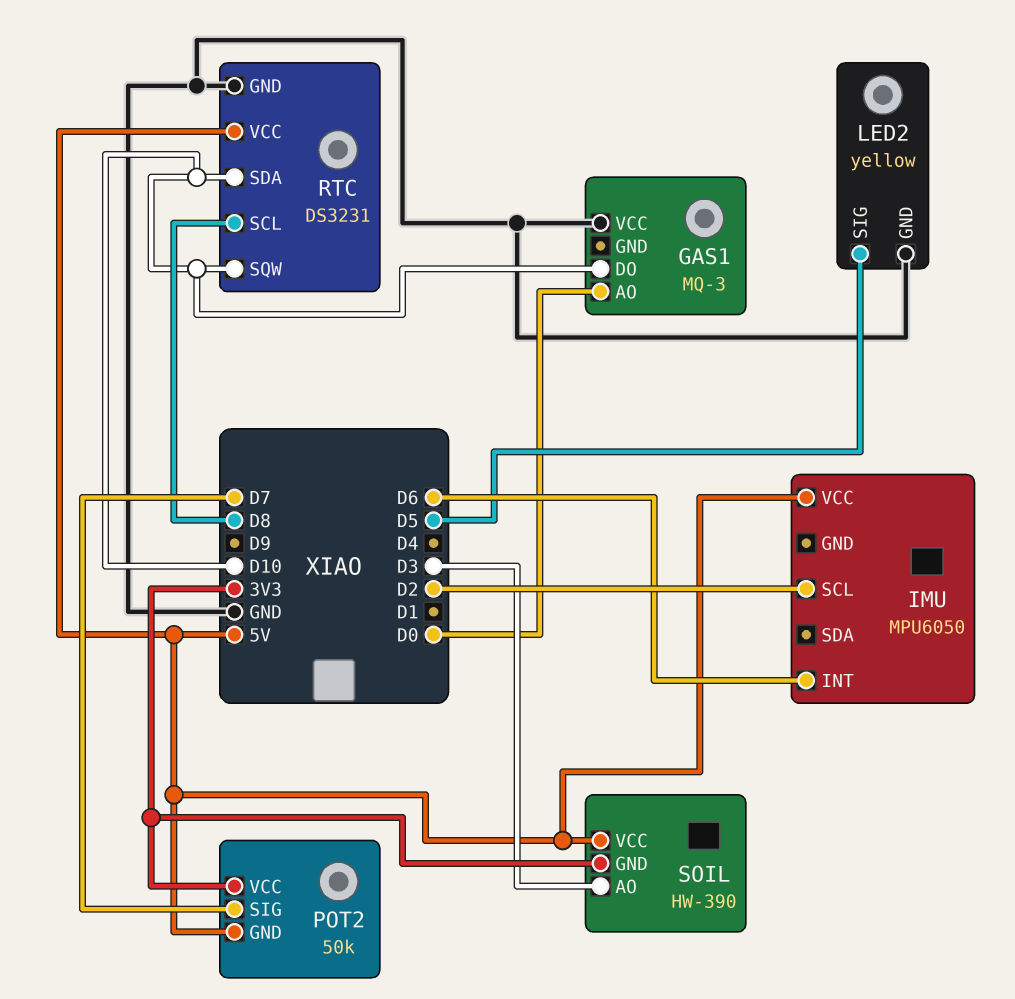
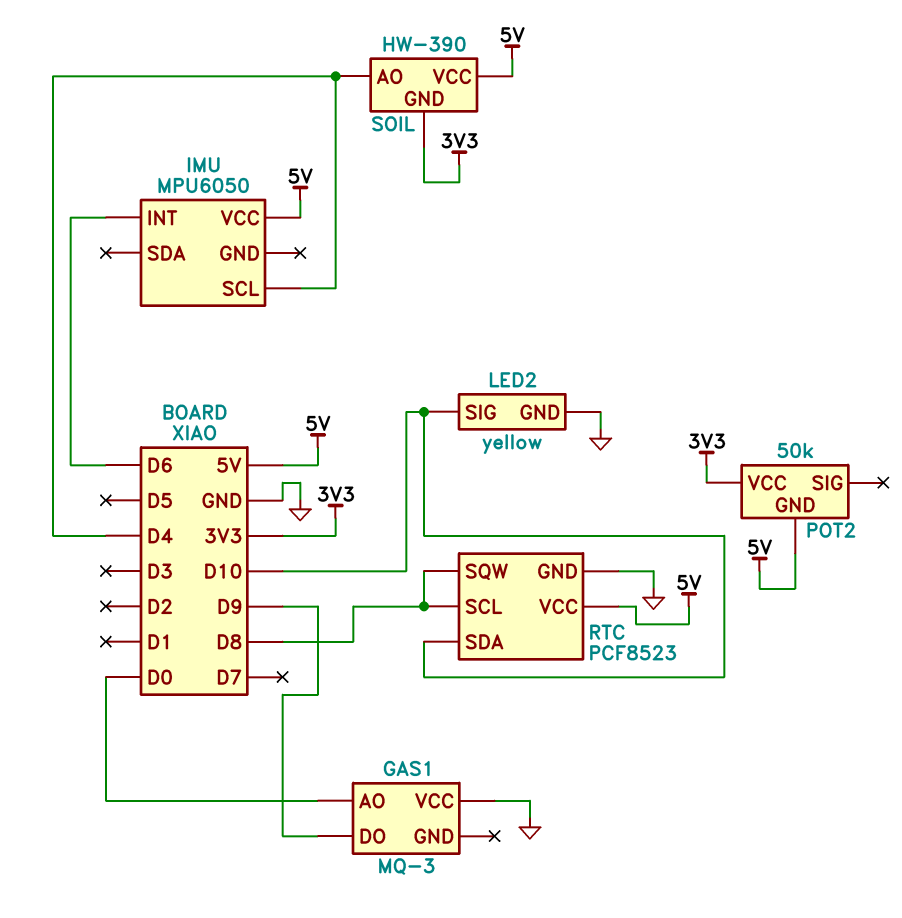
GAS1 pin DO: D10 -> D9
IMU pin SCL: D2 -> D4
LED2 pin SIG: D5 -> D10
POT2 pin SIG: D7 -> none
RTC: DS3231 -> PCF8523
RTC pin SQW: D10 -> D8
SOIL pin AO: D3 -> D4

